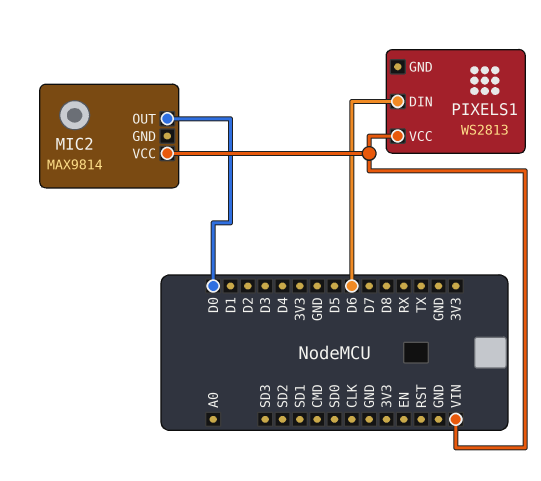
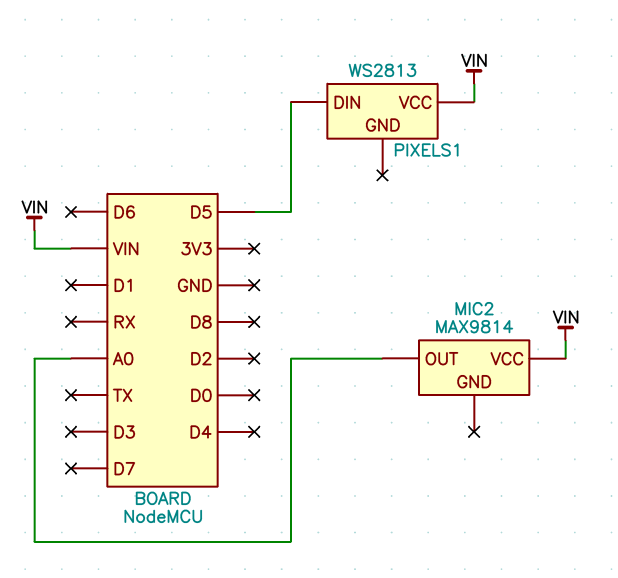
MIC2 pin OUT: D0 -> A0
PIXELS1 pin DIN: D6 -> D5

